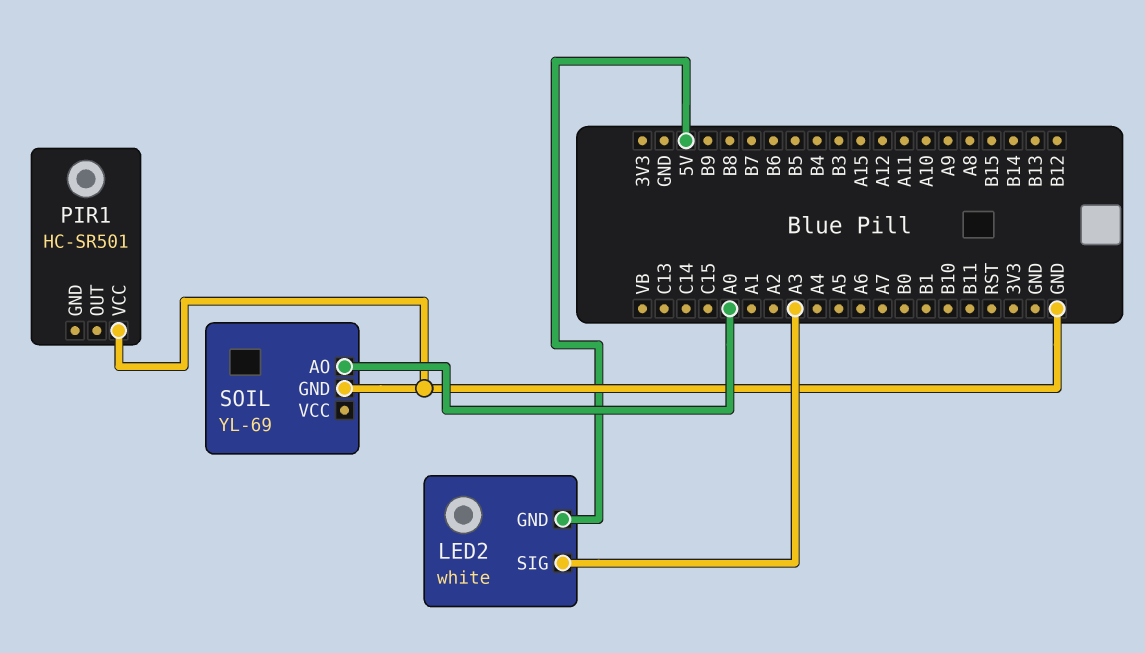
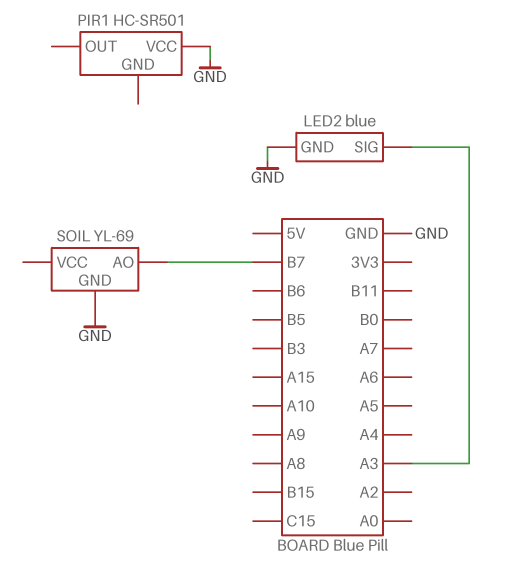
LED2: white -> blue
LED2 pin GND: 5V -> GND
SOIL pin AO: A0 -> B7

